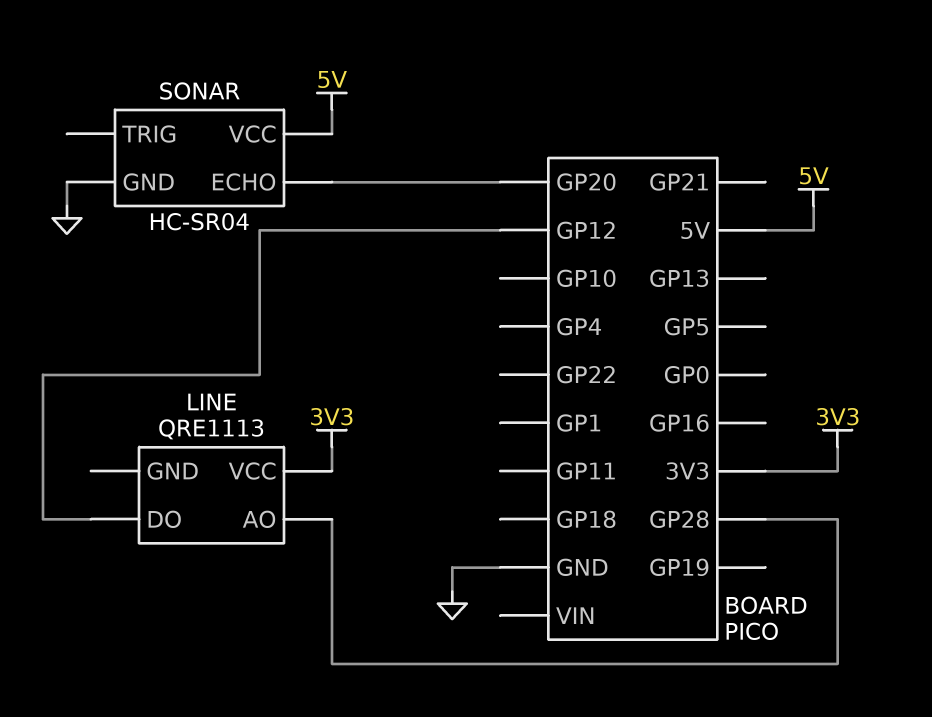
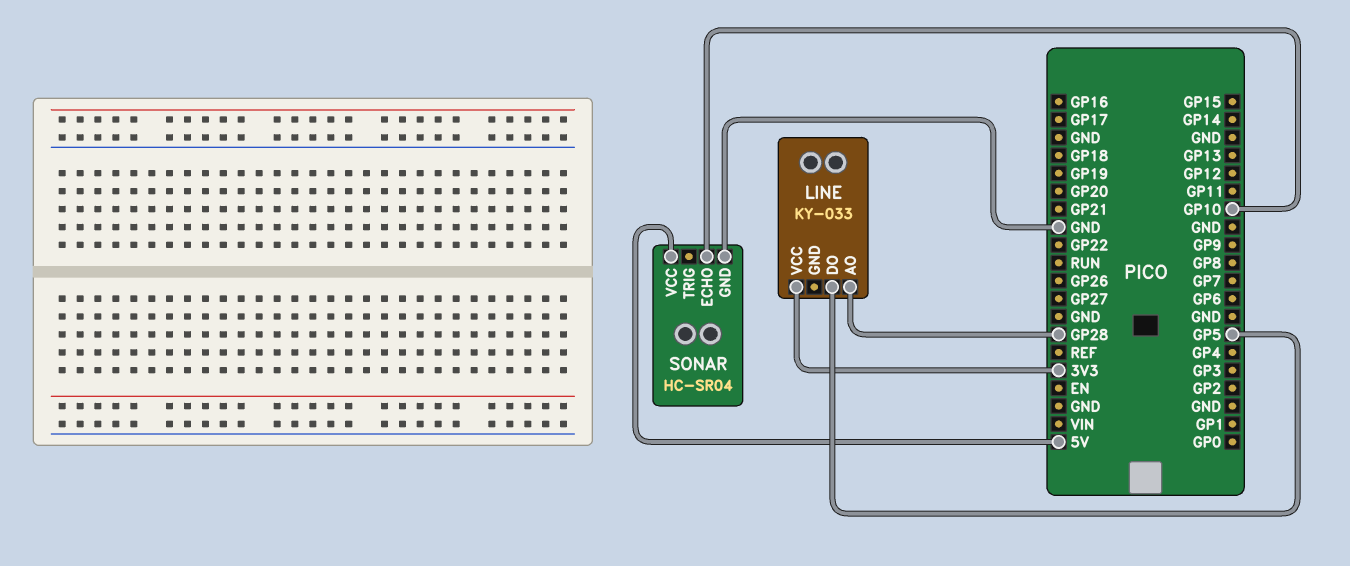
LINE: QRE1113 -> KY-033
LINE pin DO: GP12 -> GP5
SONAR pin ECHO: GP20 -> GP10

